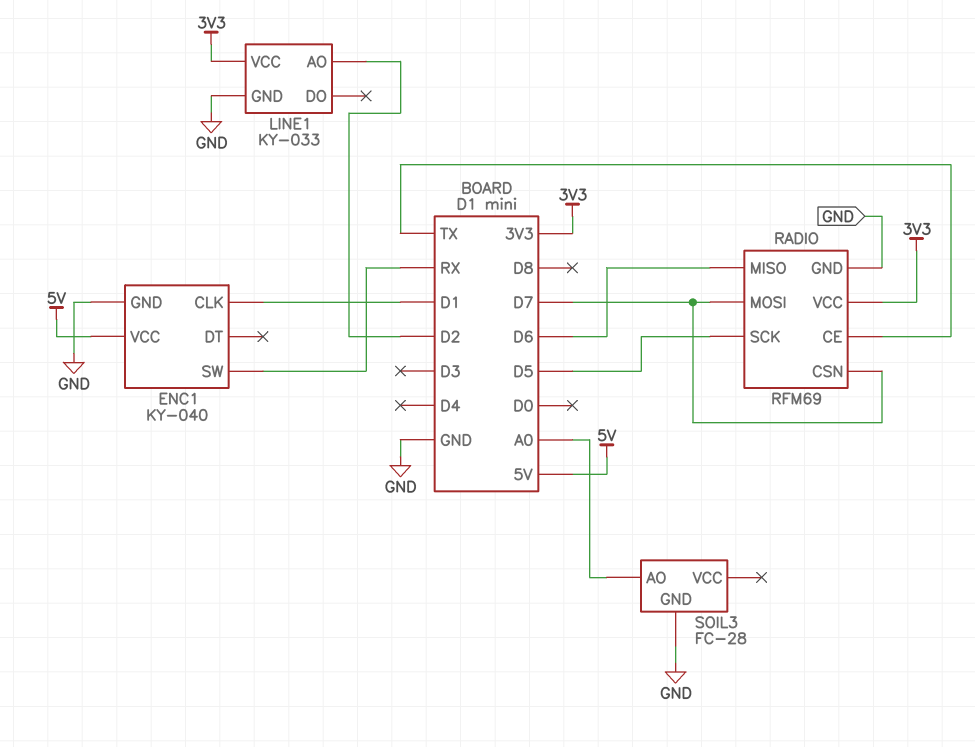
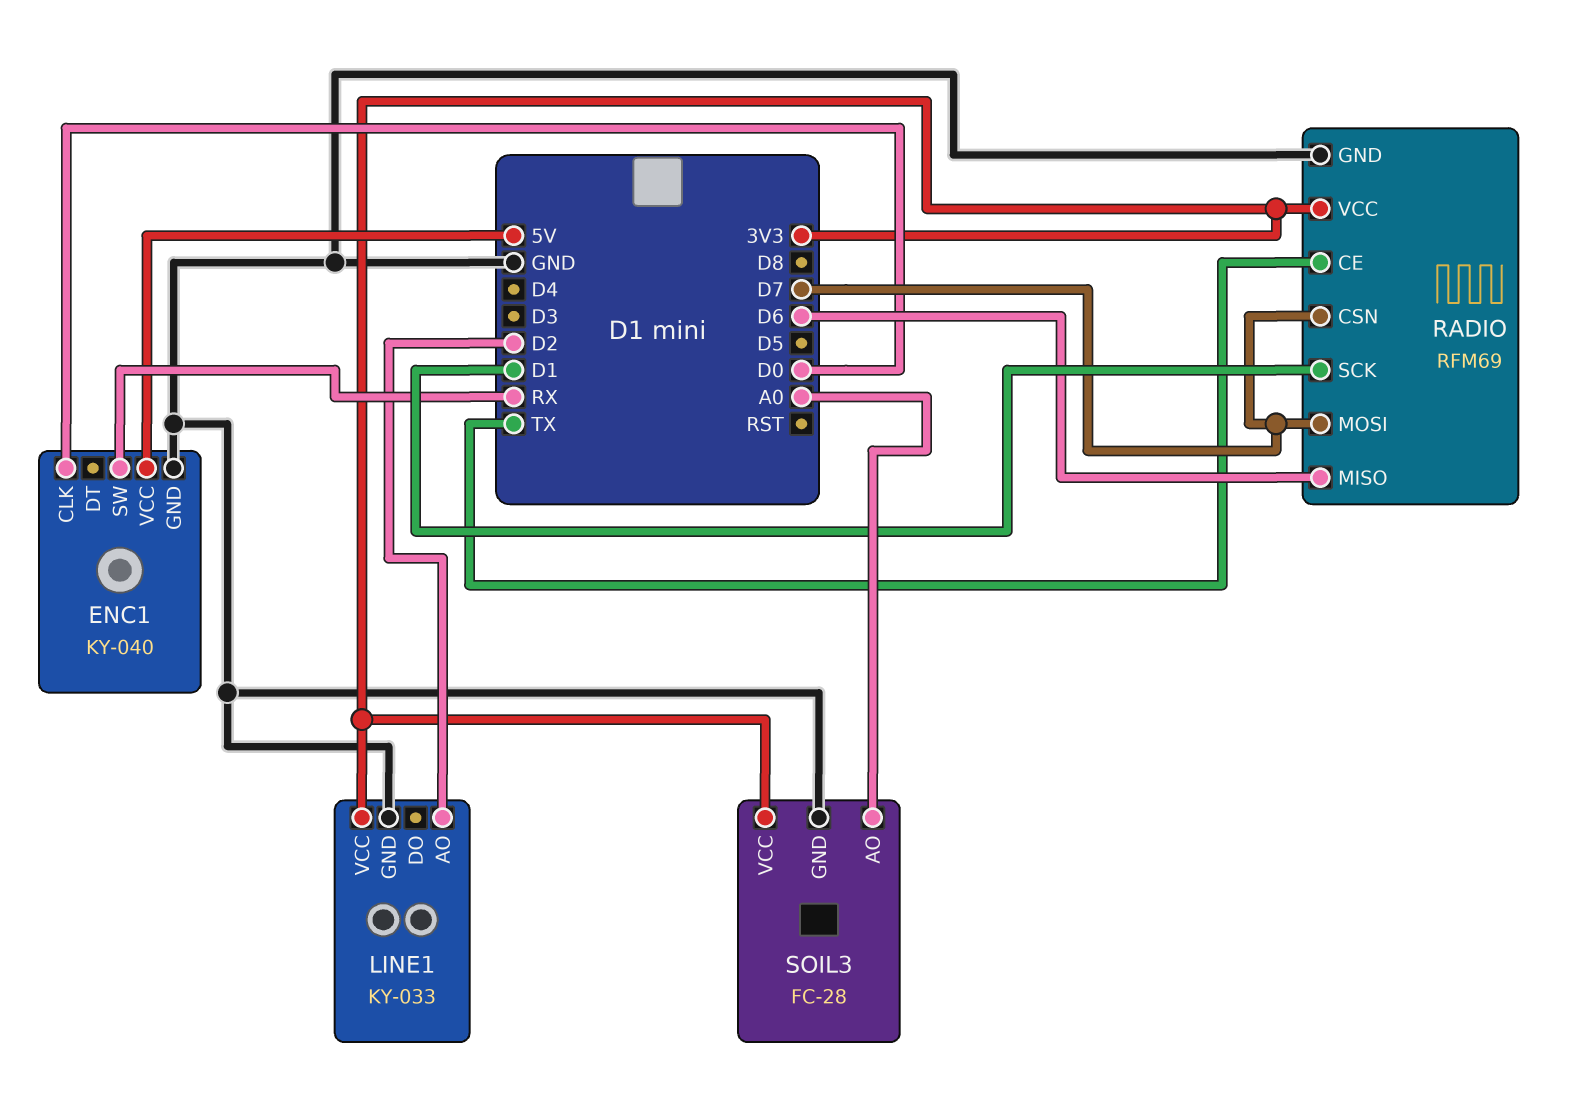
ENC1 pin CLK: D1 -> D0
RADIO pin SCK: D5 -> D1
SOIL3 pin VCC: none -> 3V3

